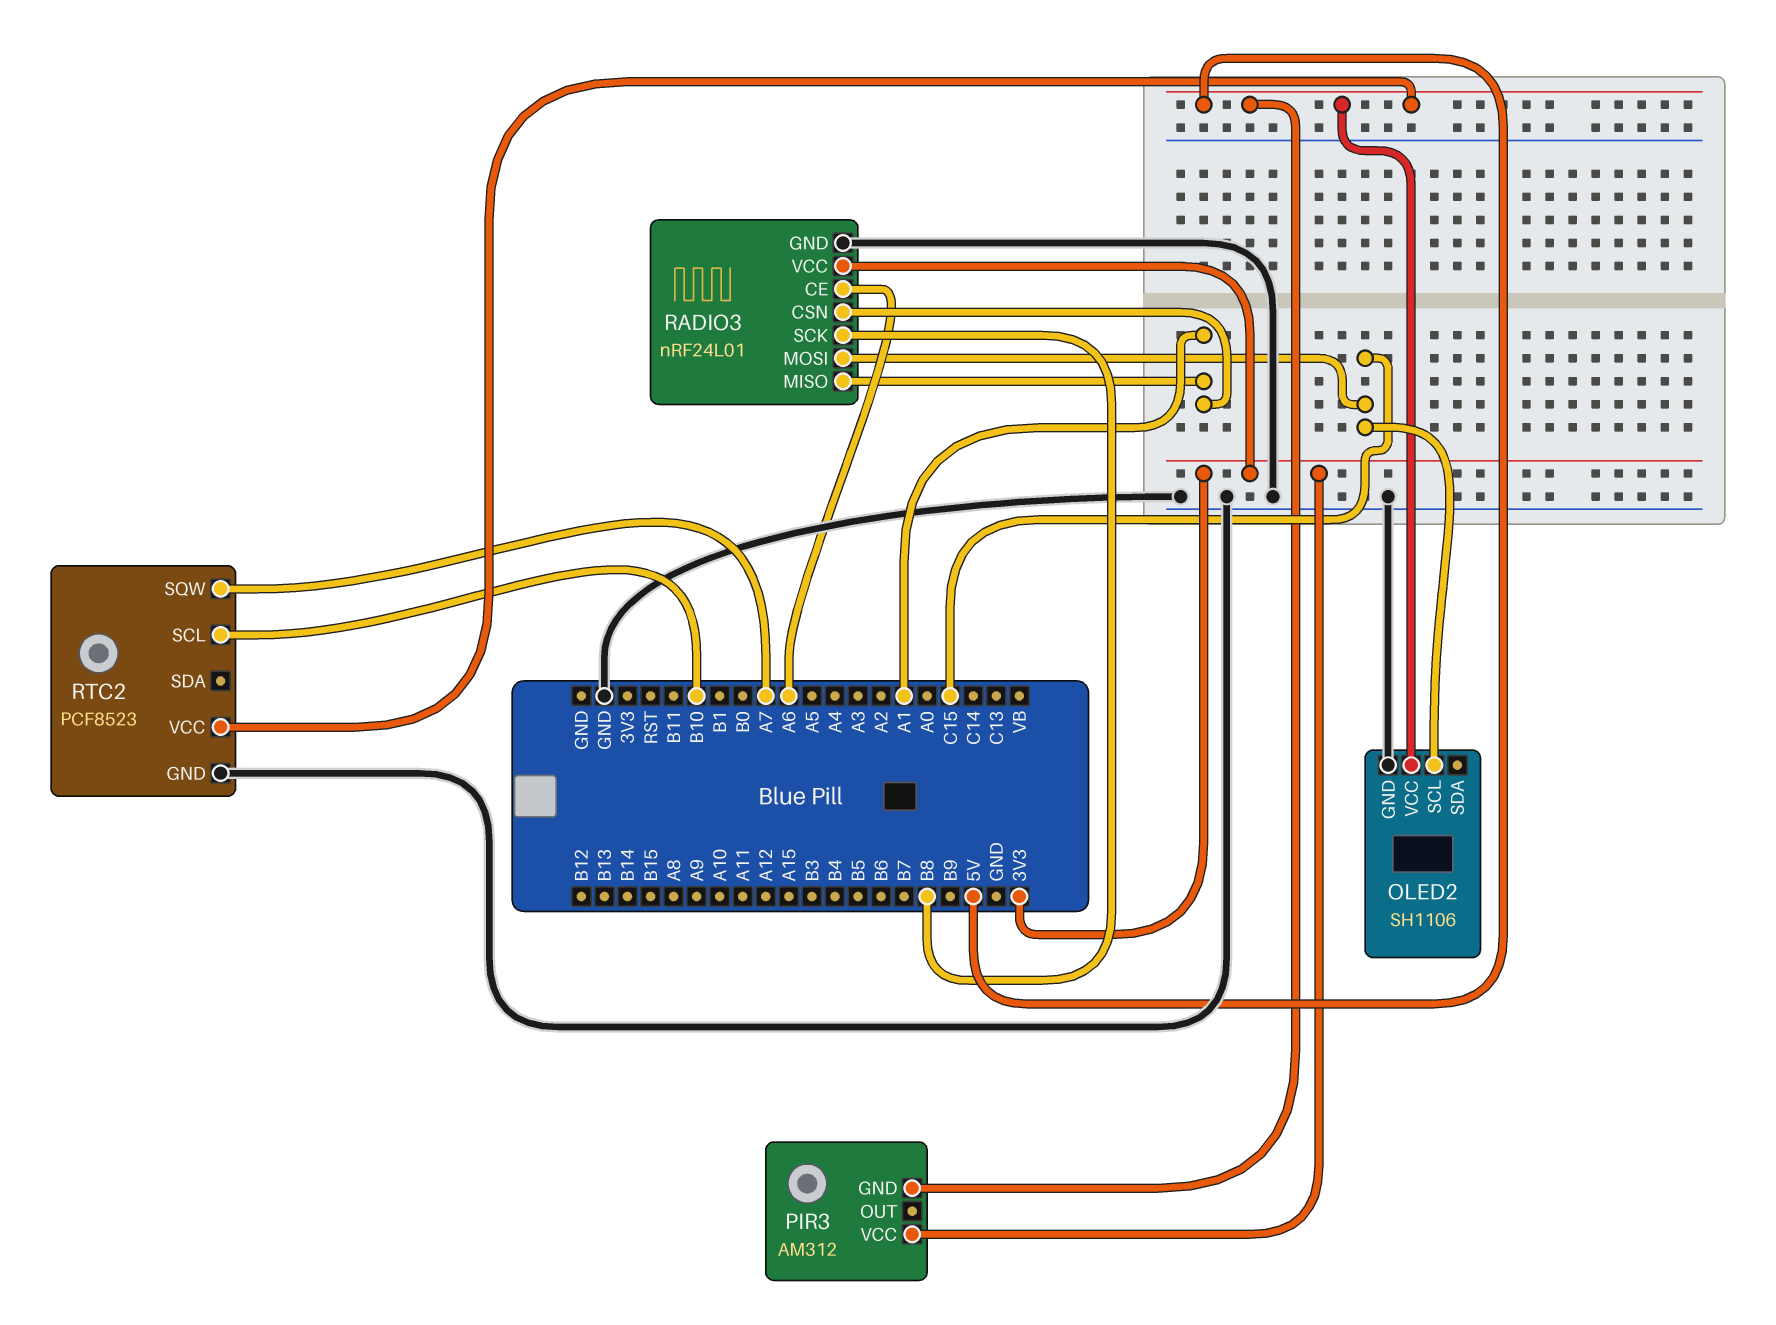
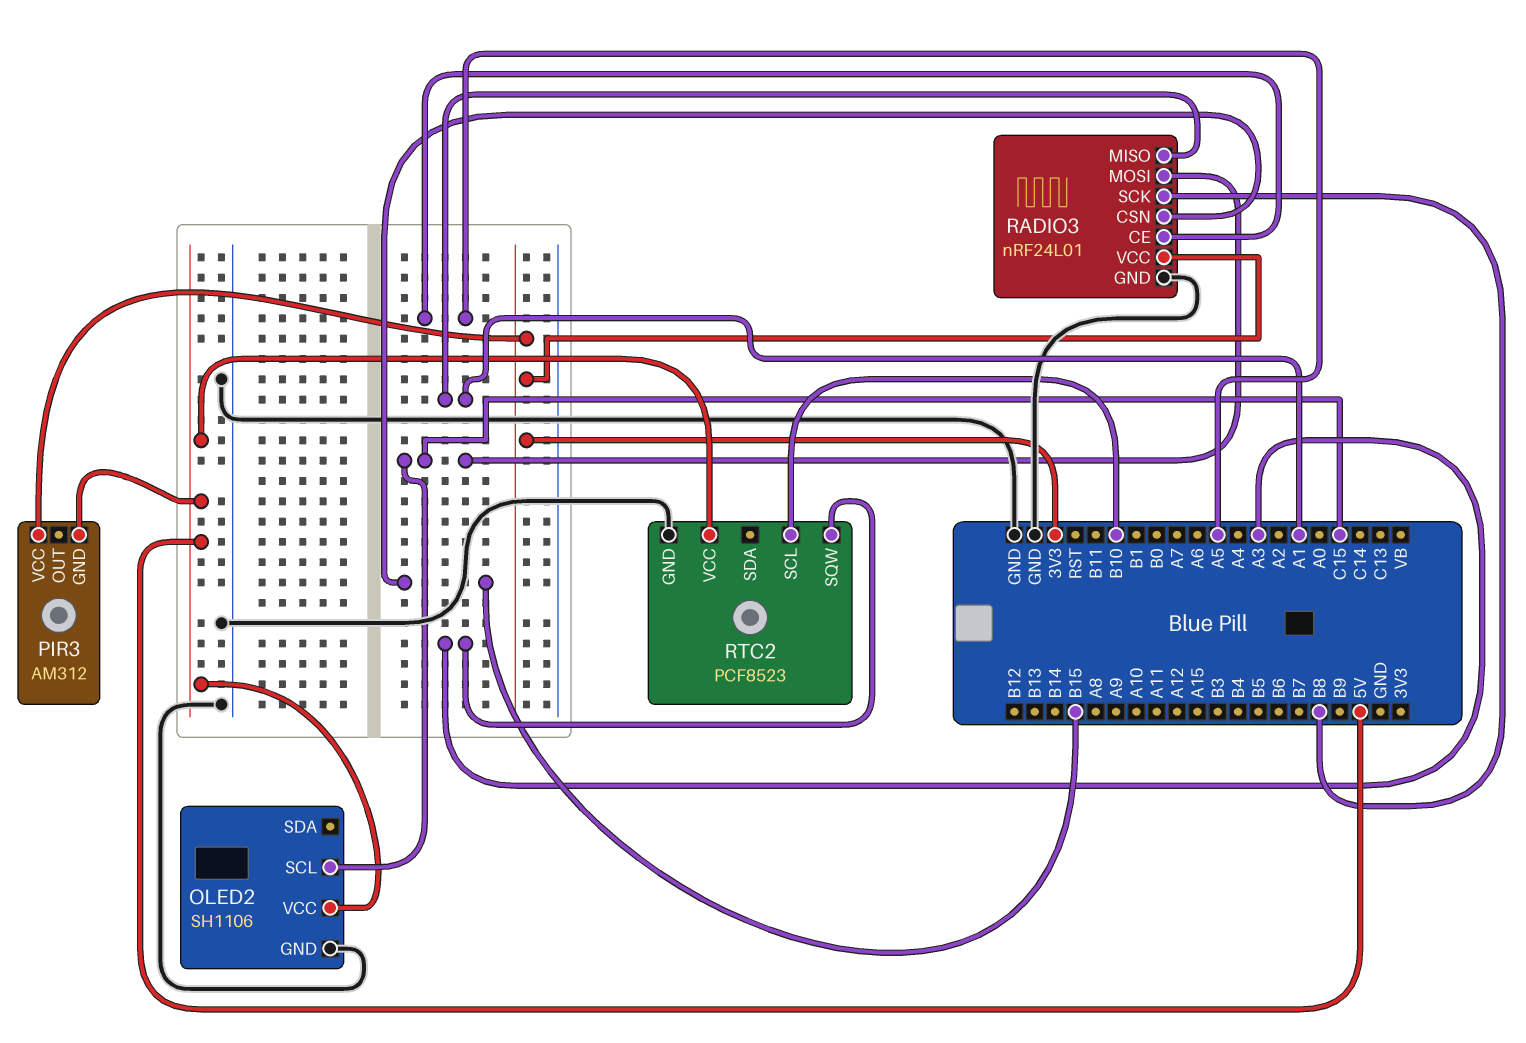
RADIO3 pin CE: A6 -> A5
RADIO3 pin CSN: A1 -> B15
RTC2 pin SQW: A7 -> A3

